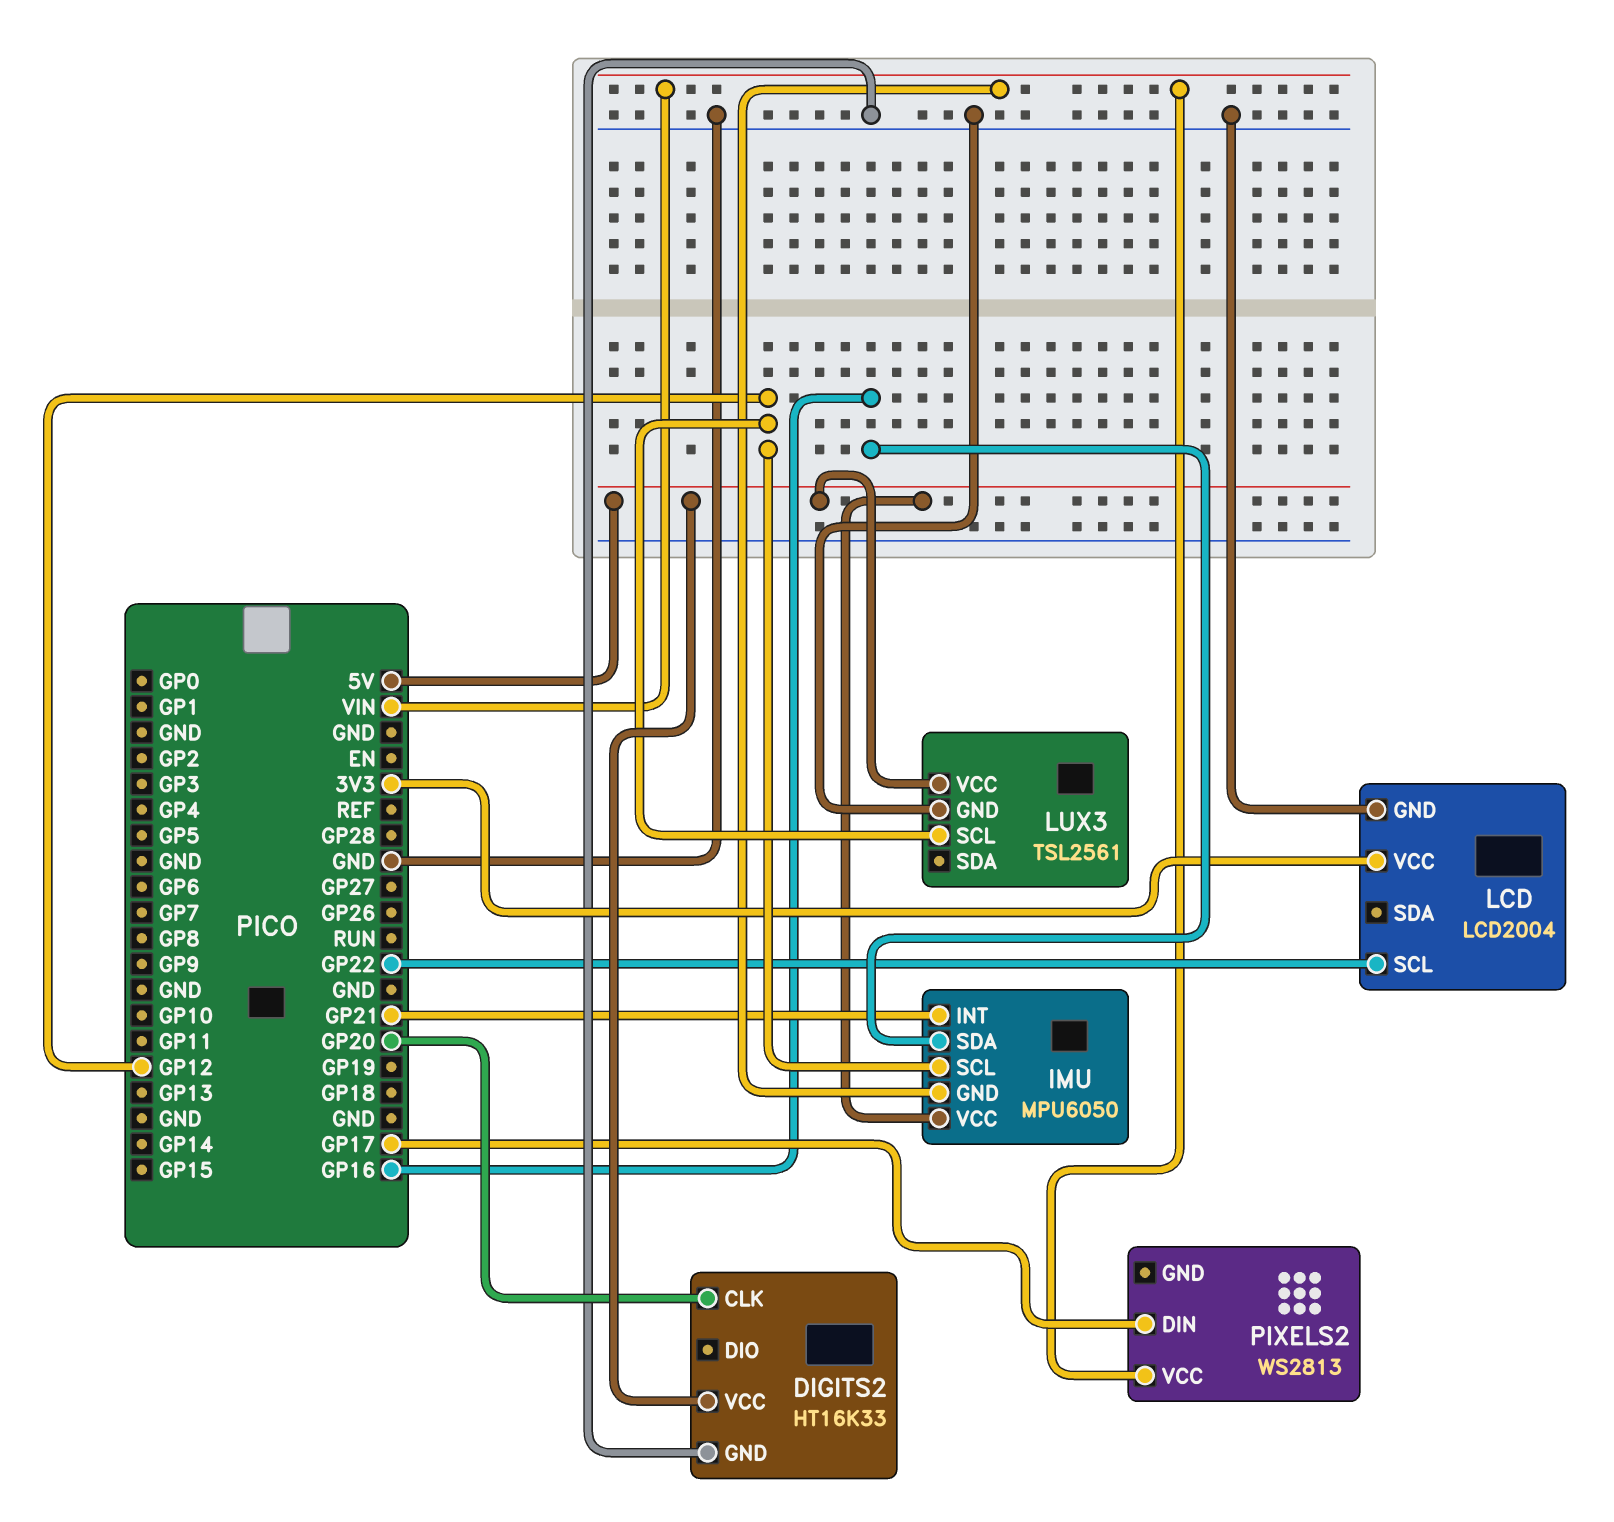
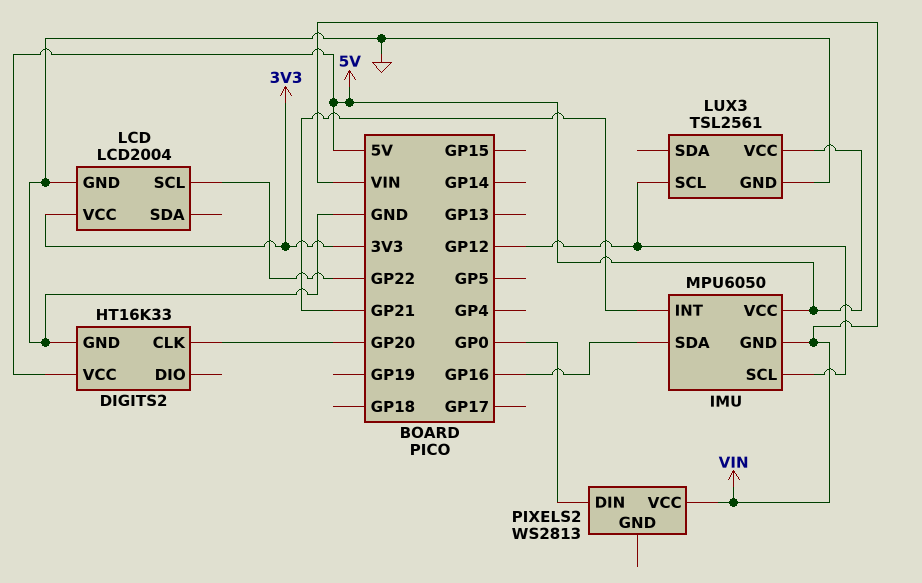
PIXELS2 pin DIN: GP17 -> GP0

